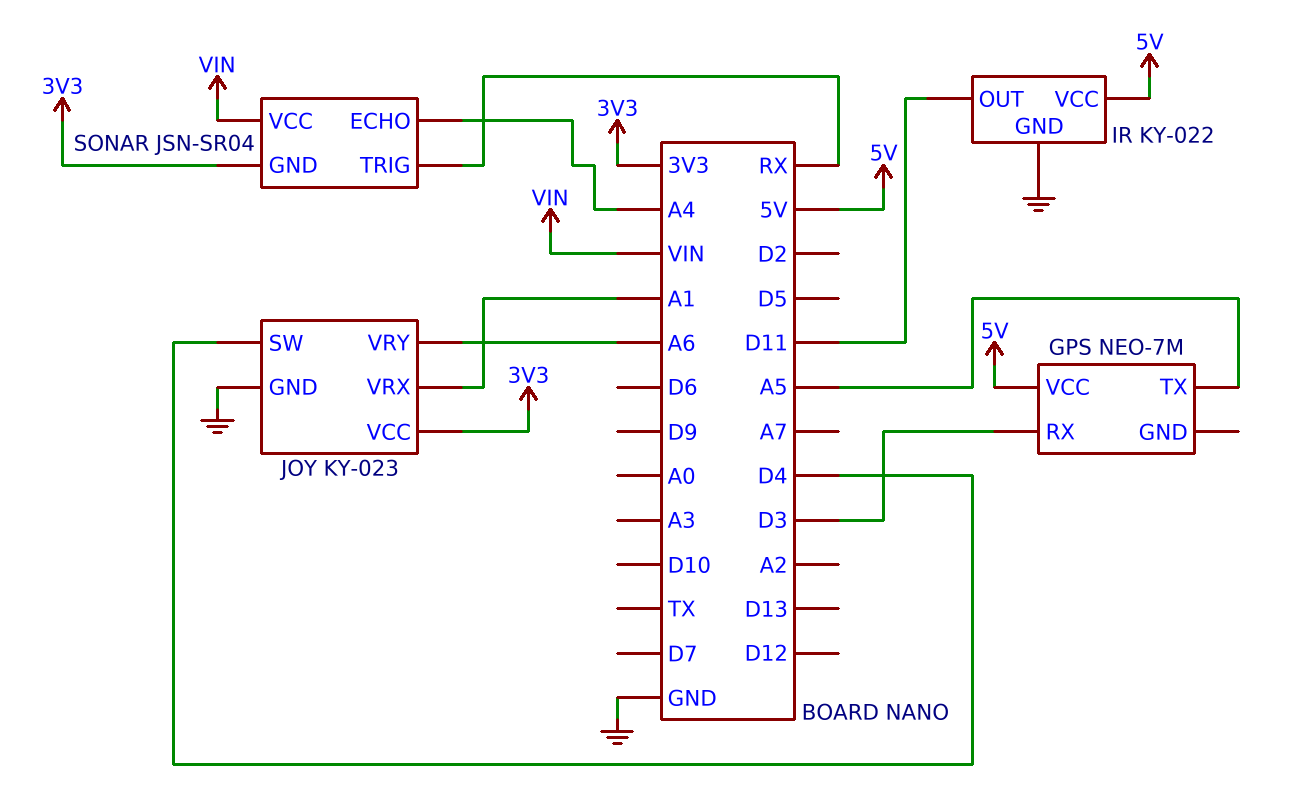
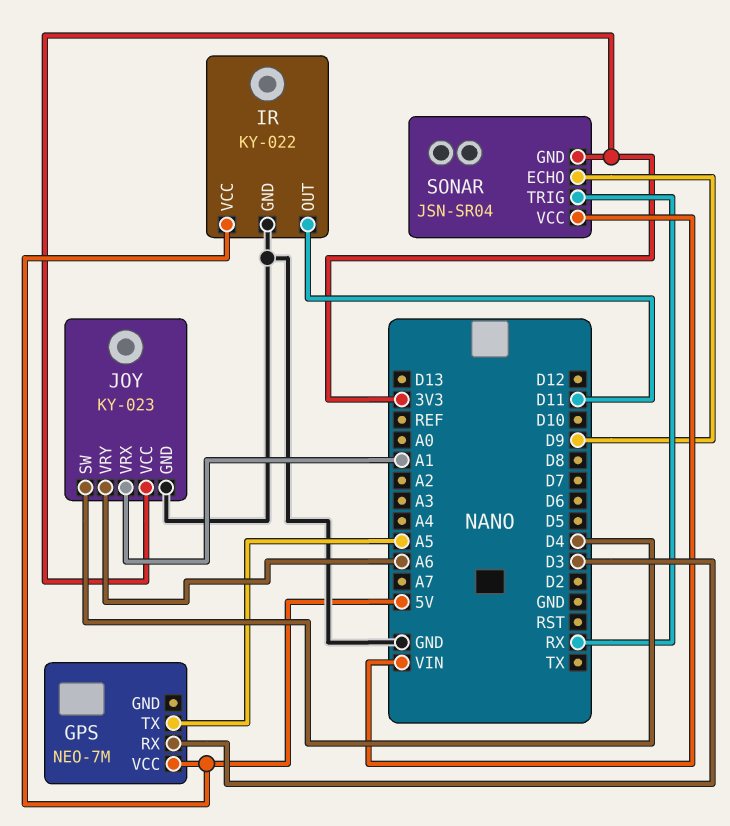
SONAR pin ECHO: A4 -> D9

